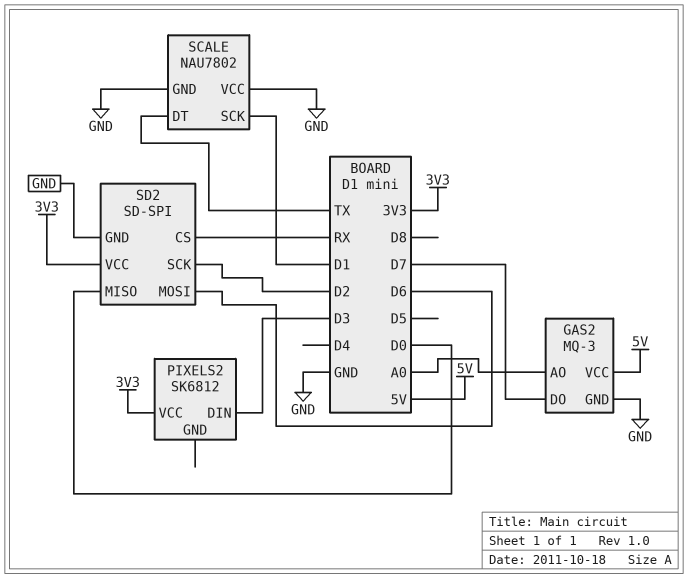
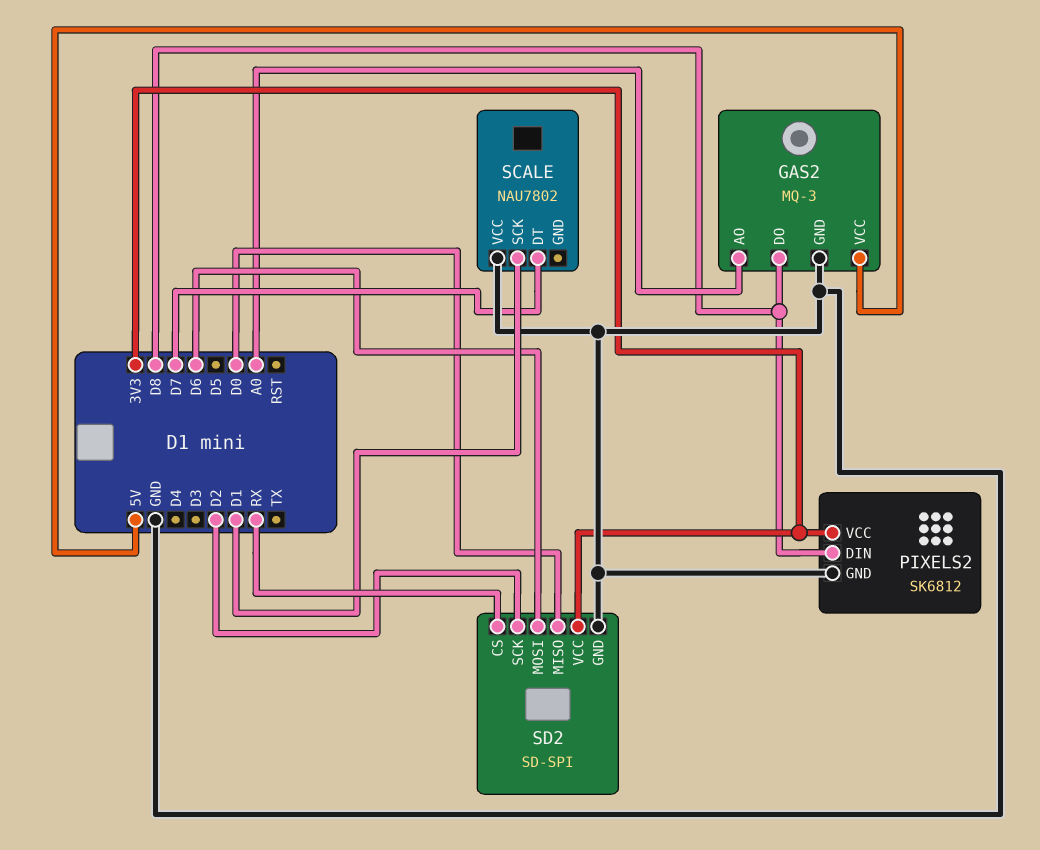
GAS2 pin DO: D7 -> D8
PIXELS2 pin DIN: D3 -> D8
PIXELS2 pin GND: none -> GND
SCALE pin DT: TX -> D7
SCALE pin GND: GND -> none

